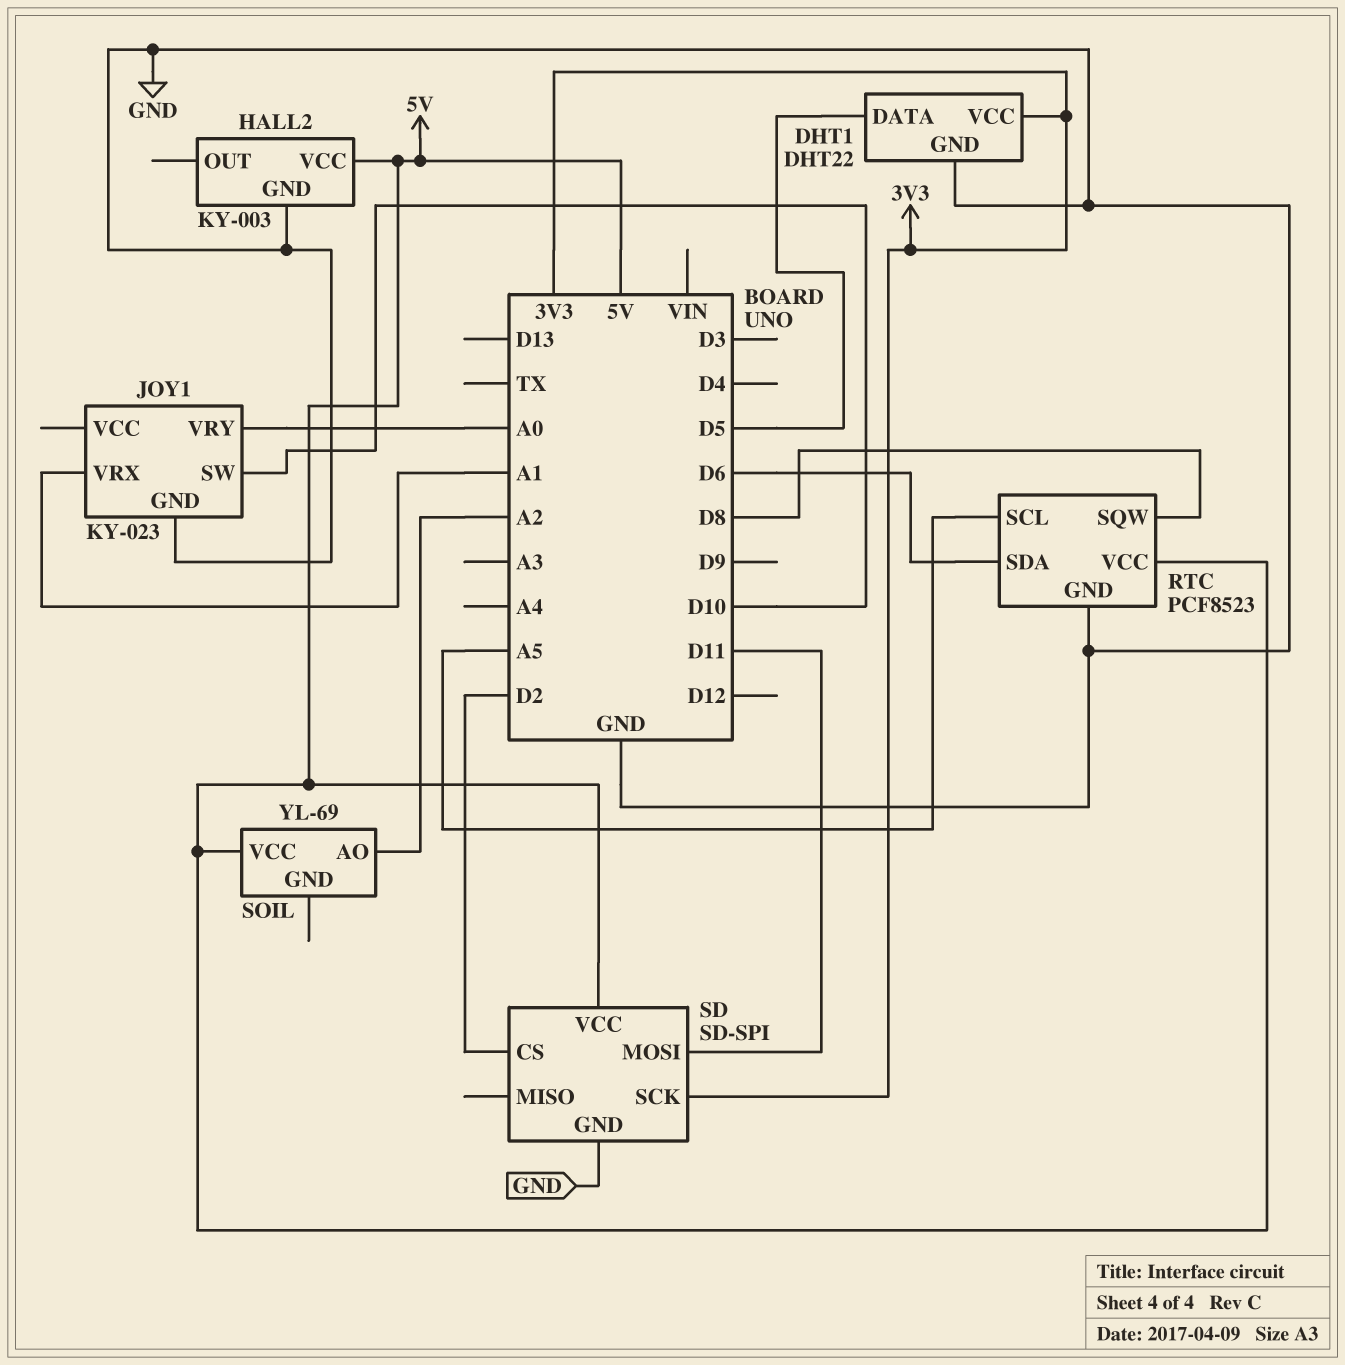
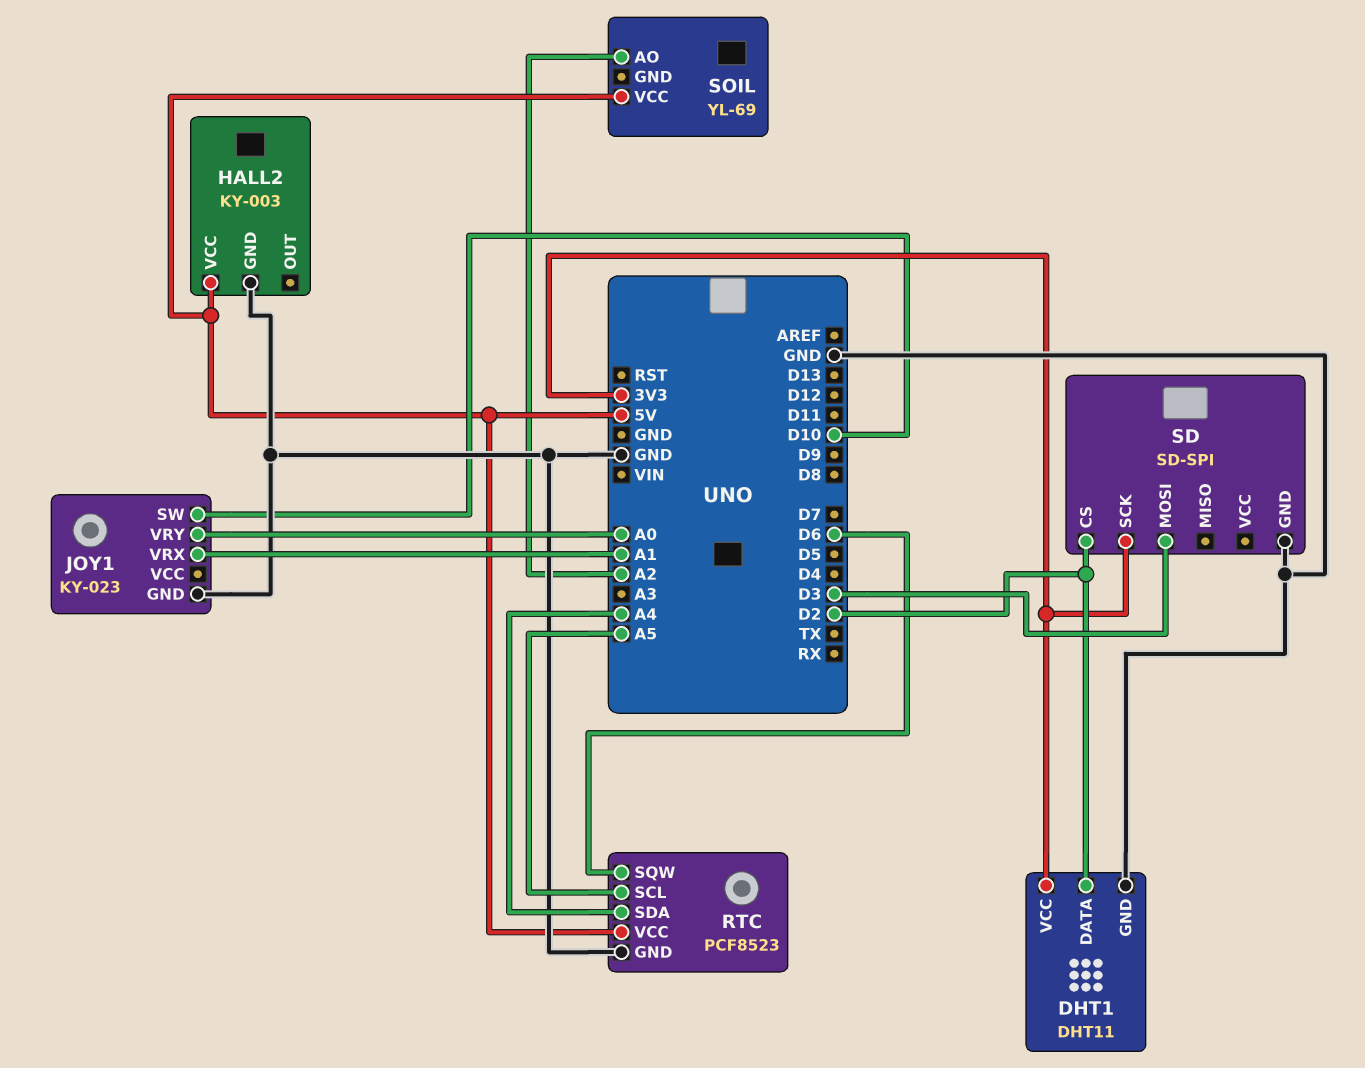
DHT1: DHT22 -> DHT11
DHT1 pin DATA: D5 -> D2
RTC pin SDA: D6 -> A4
RTC pin SQW: D8 -> D6
SD pin MOSI: D11 -> D3
SD pin VCC: 5V -> none

